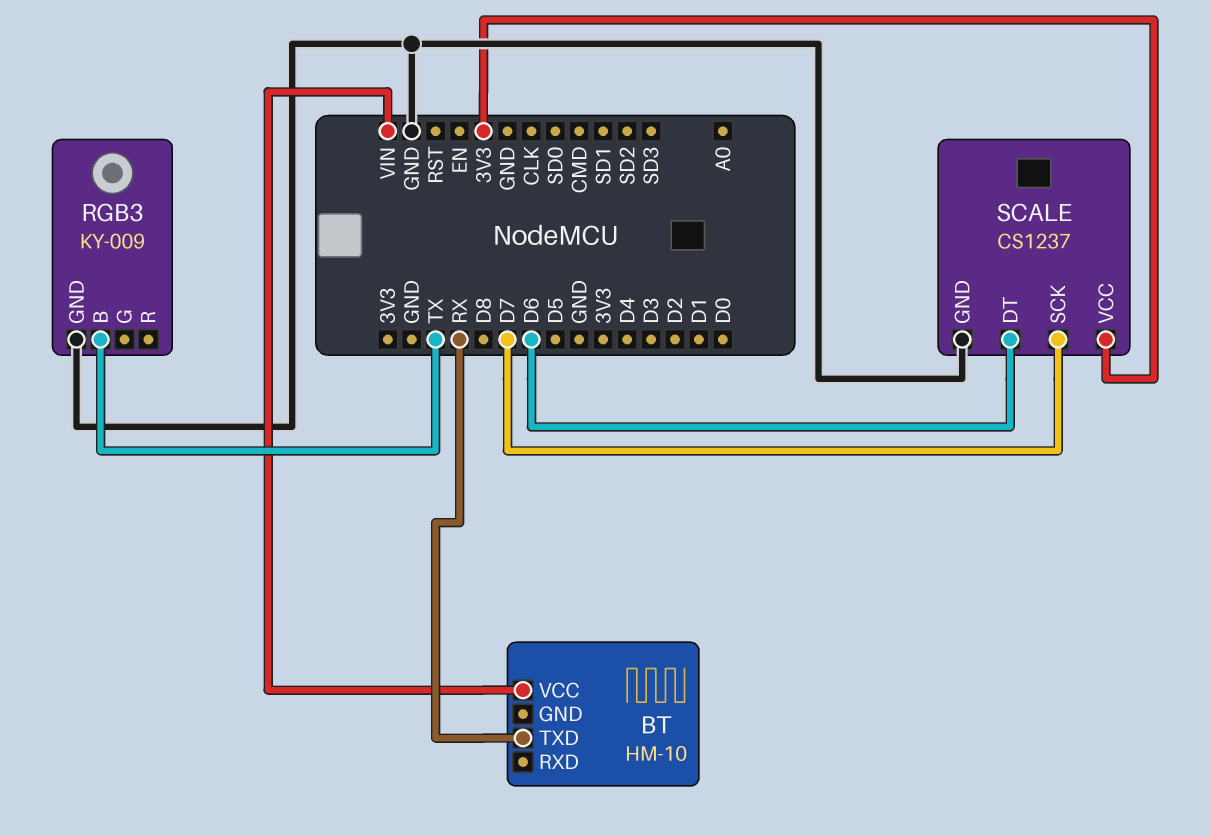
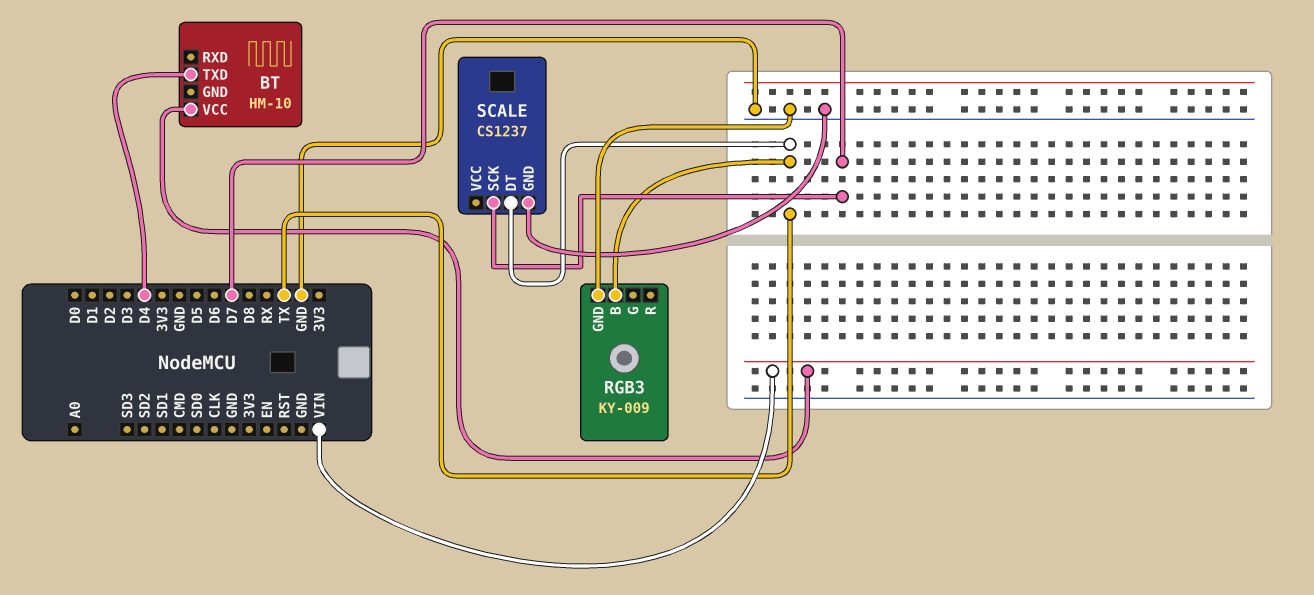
BT pin TXD: RX -> D4
SCALE pin DT: D6 -> TX
SCALE pin VCC: 3V3 -> none

